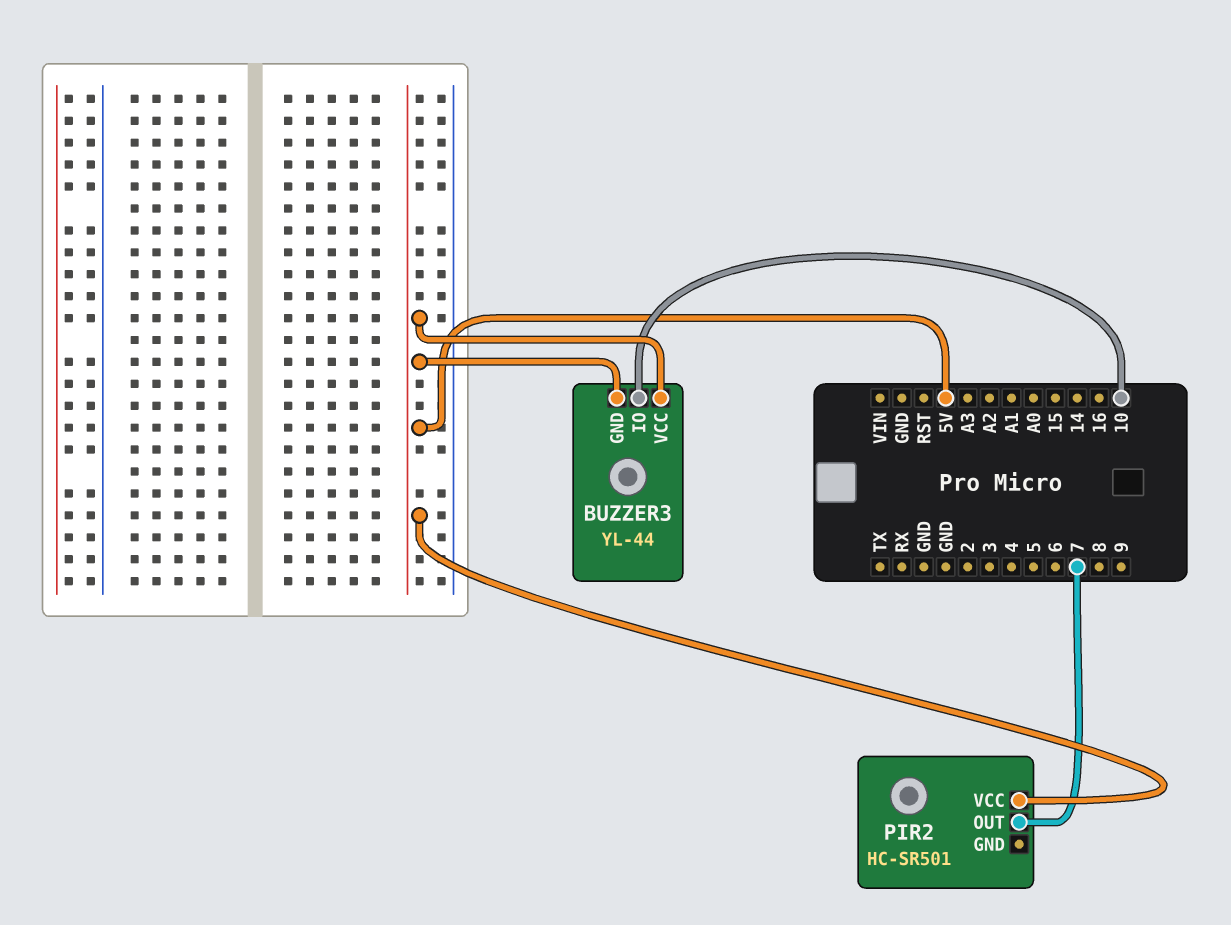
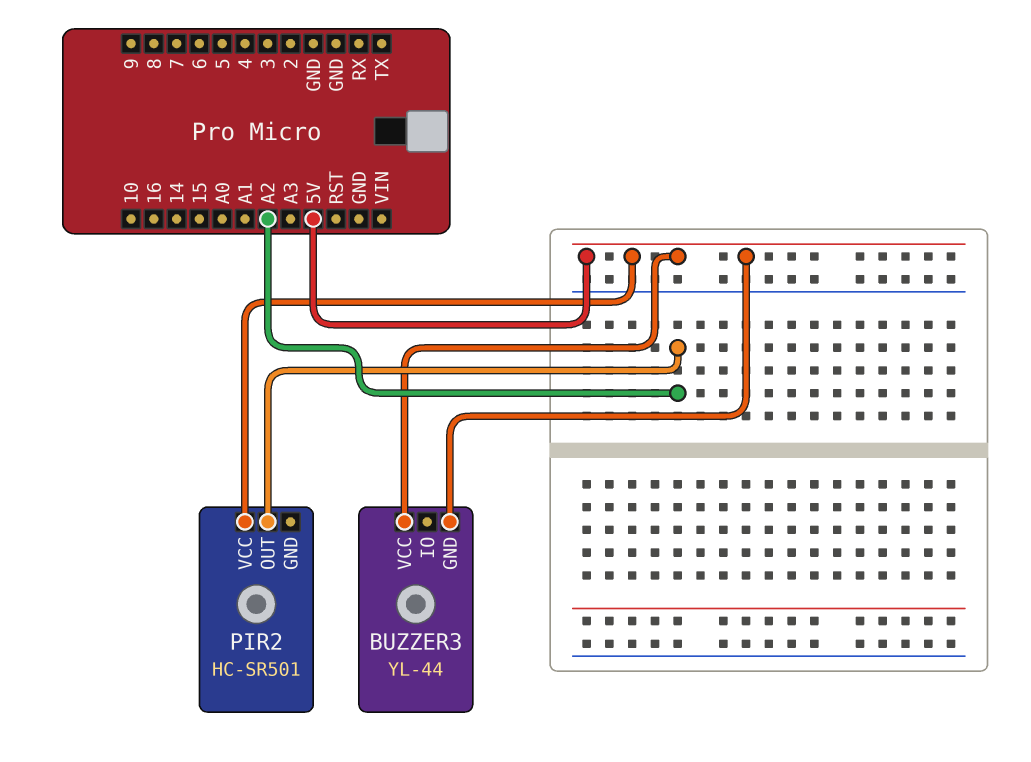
BUZZER3 pin IO: 10 -> none
PIR2 pin OUT: 7 -> A2

